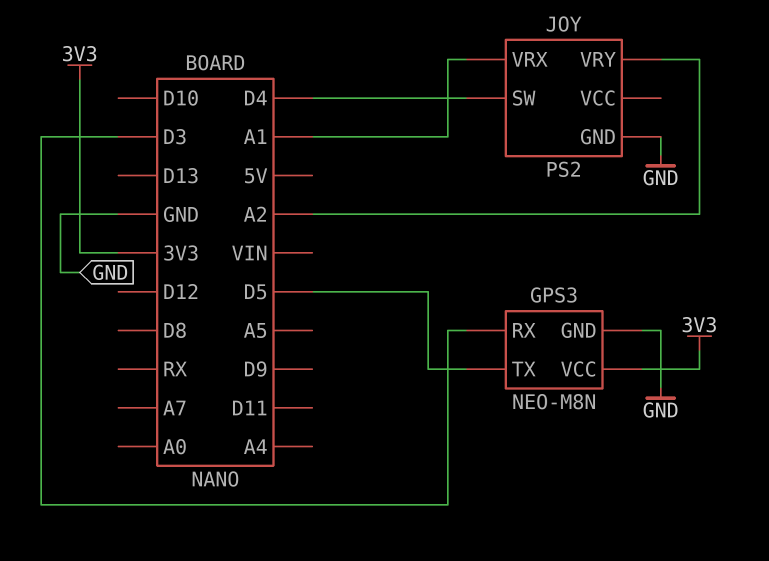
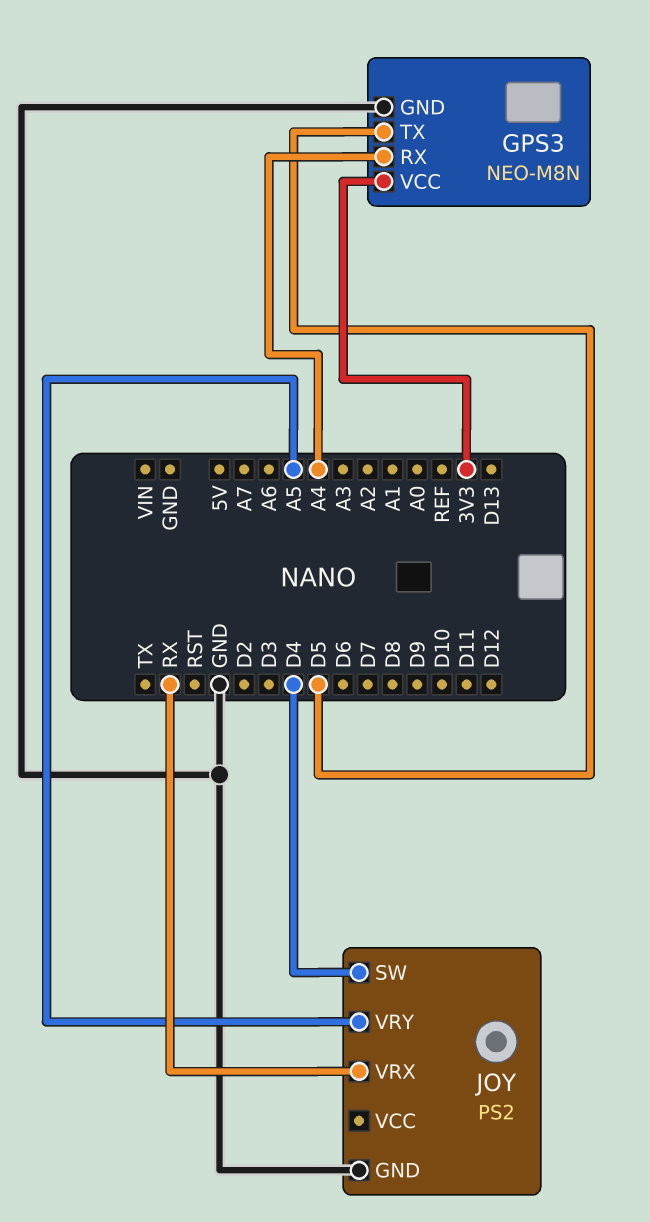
GPS3 pin RX: D3 -> A4
JOY pin VRX: A1 -> RX
JOY pin VRY: A2 -> A5

